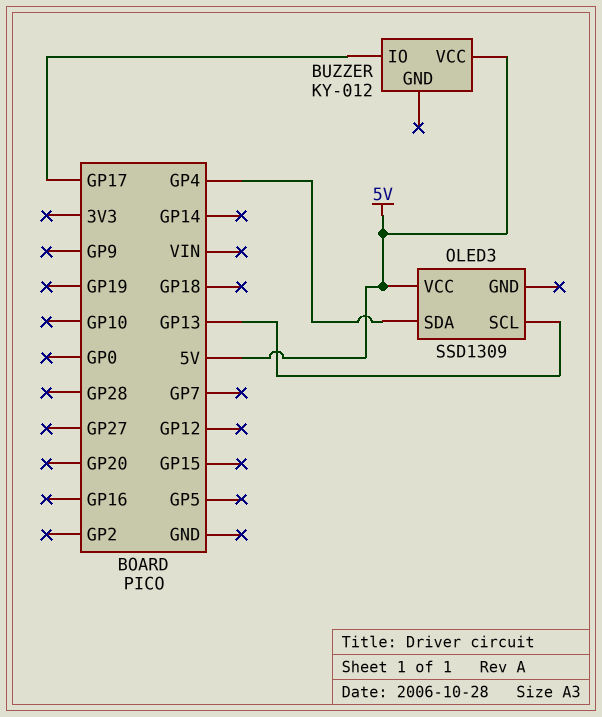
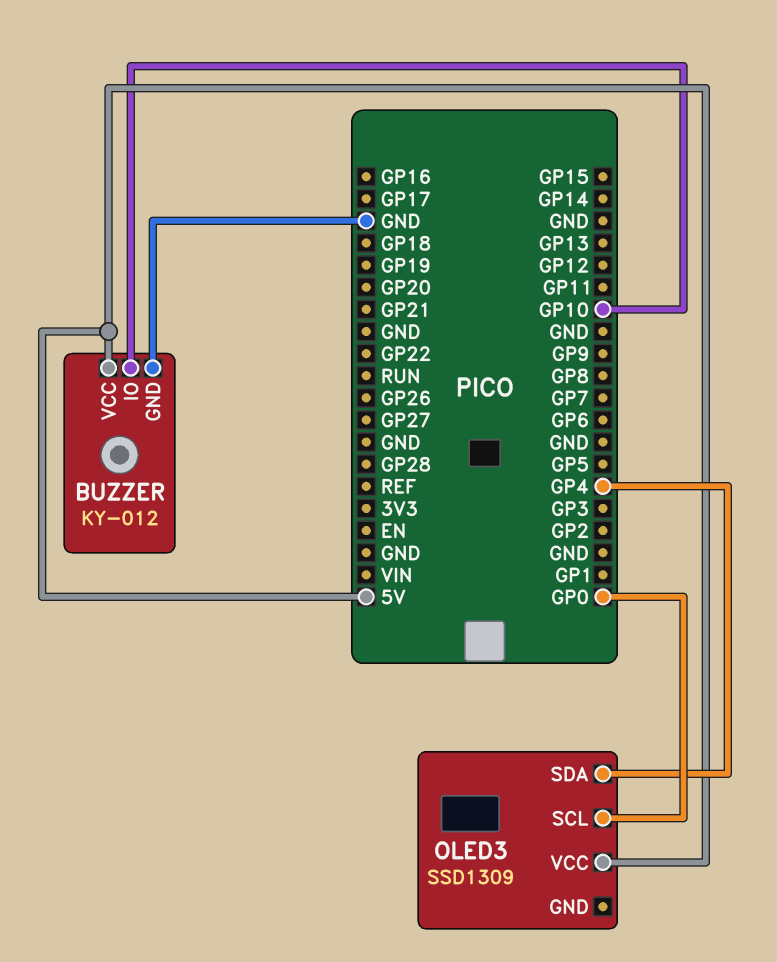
BUZZER pin GND: none -> GND
BUZZER pin IO: GP17 -> GP10
OLED3 pin SCL: GP13 -> GP0

